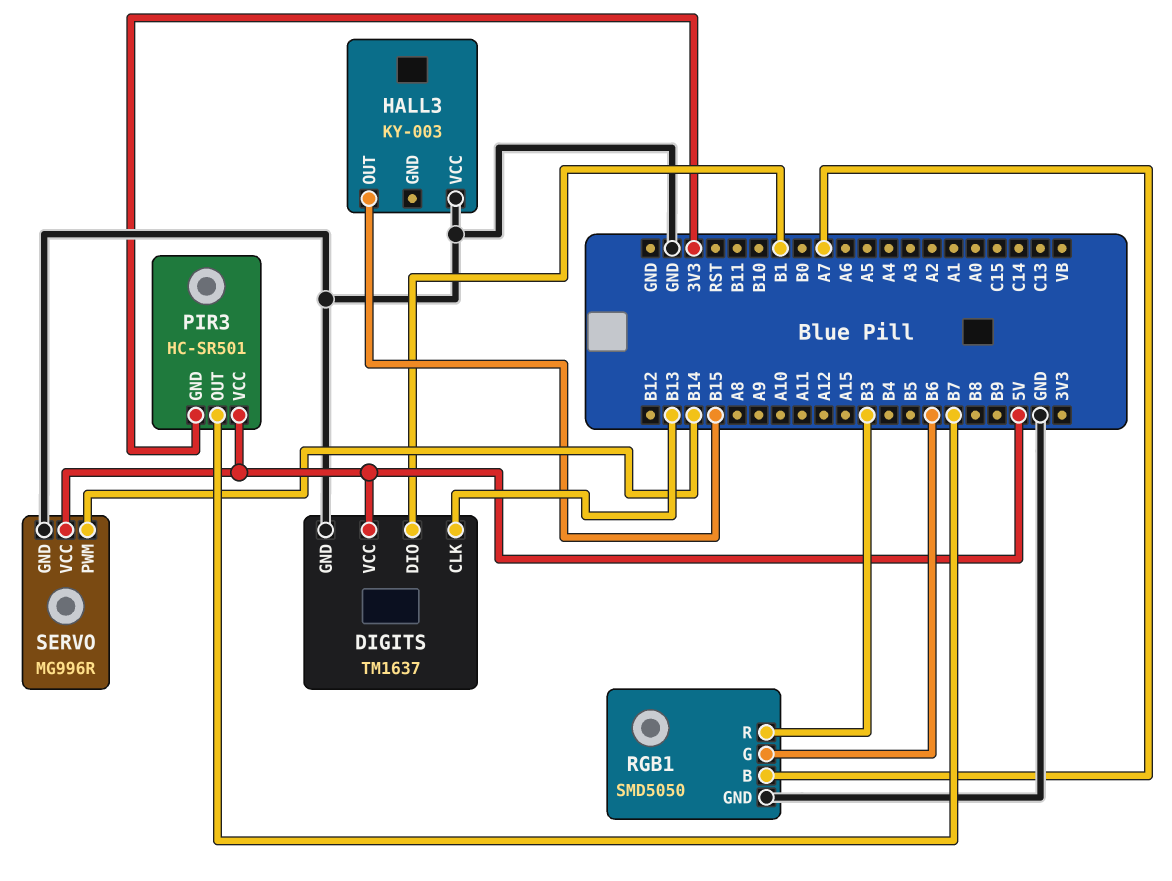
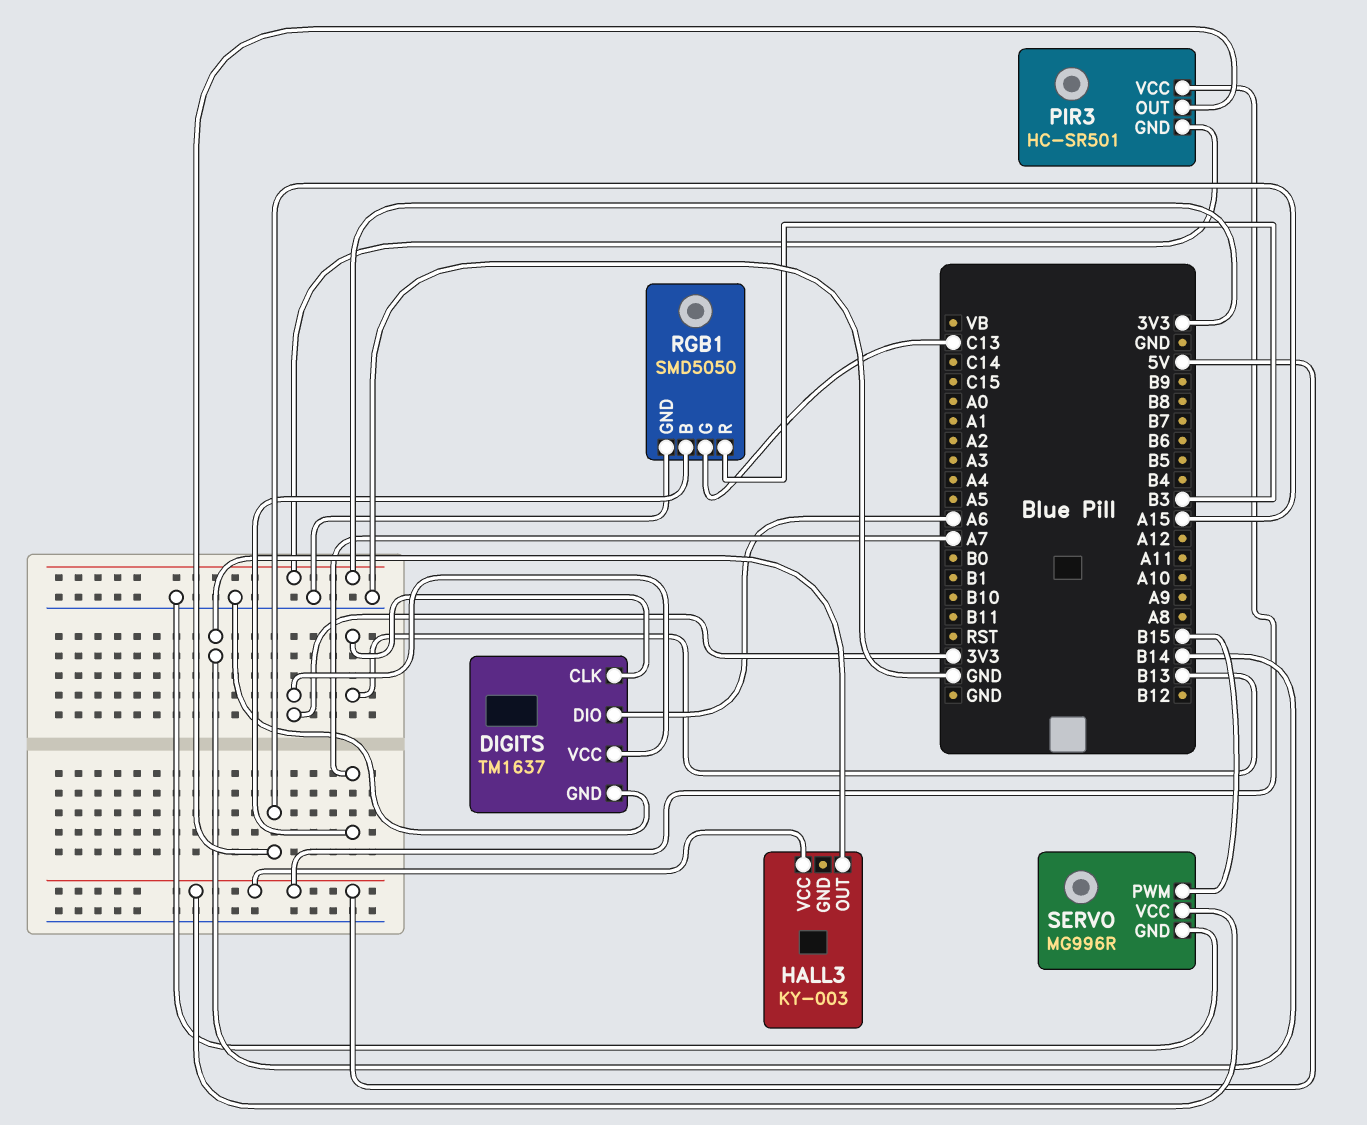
DIGITS pin DIO: B1 -> A6
DIGITS pin VCC: 5V -> 3V3
HALL3 pin OUT: B15 -> B14
HALL3 pin VCC: GND -> 5V
PIR3 pin OUT: B7 -> A15
RGB1 pin G: B6 -> C13
SERVO pin PWM: B14 -> B15

